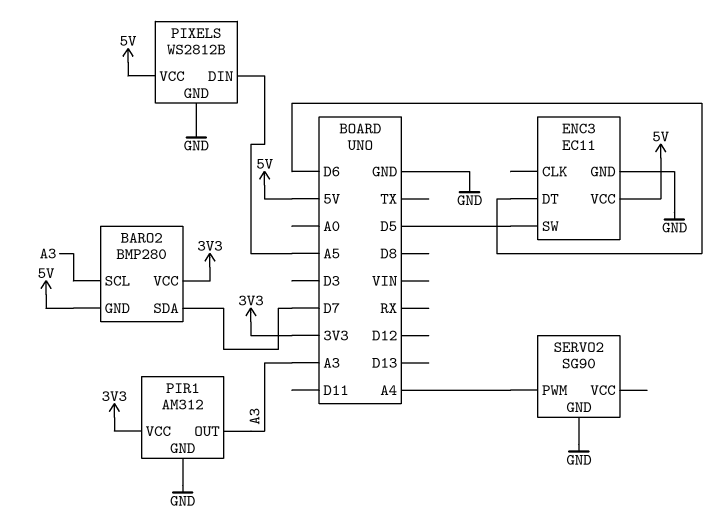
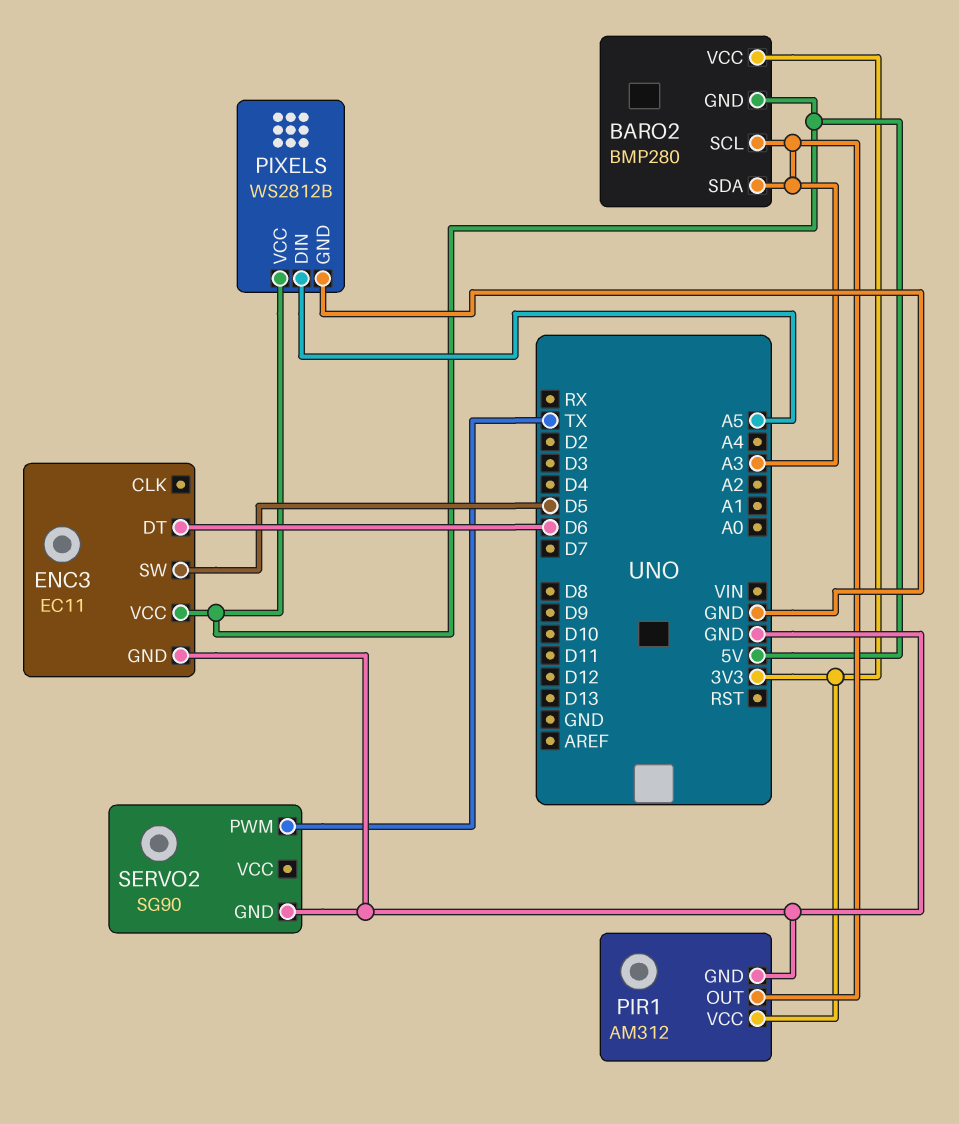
BARO2 pin SDA: D7 -> A3
SERVO2 pin PWM: A4 -> TX

